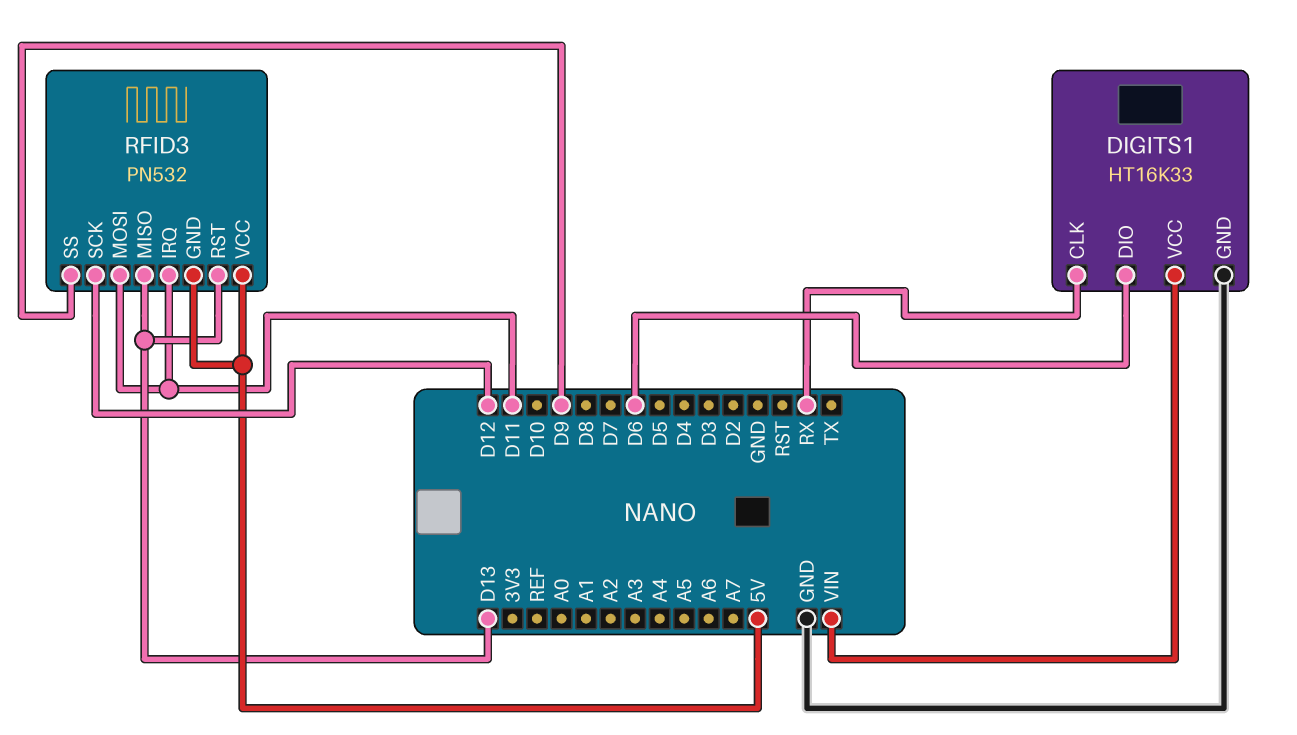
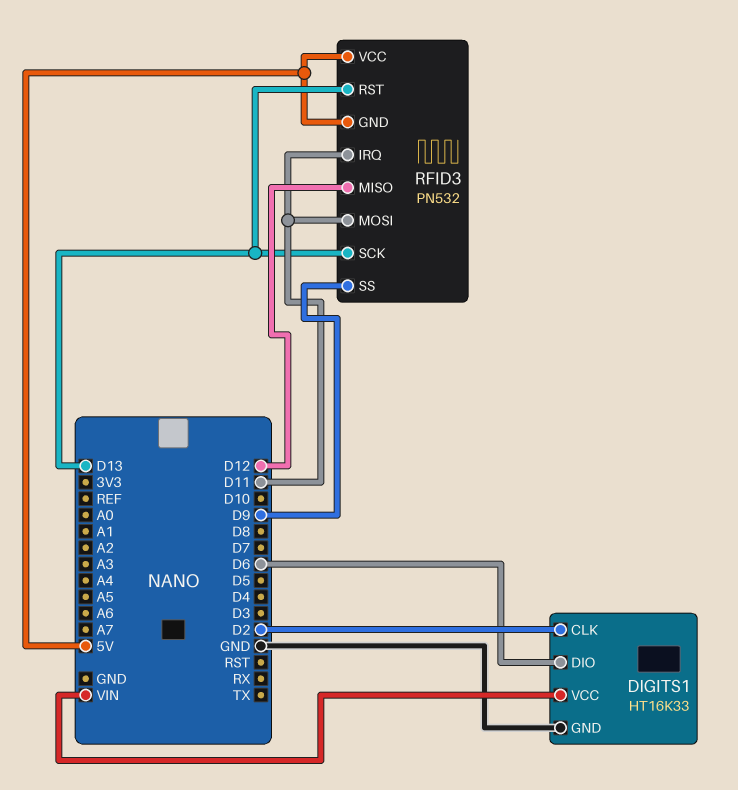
DIGITS1 pin CLK: RX -> D2
RFID3 pin MISO: D13 -> D12
RFID3 pin SCK: D12 -> D13

